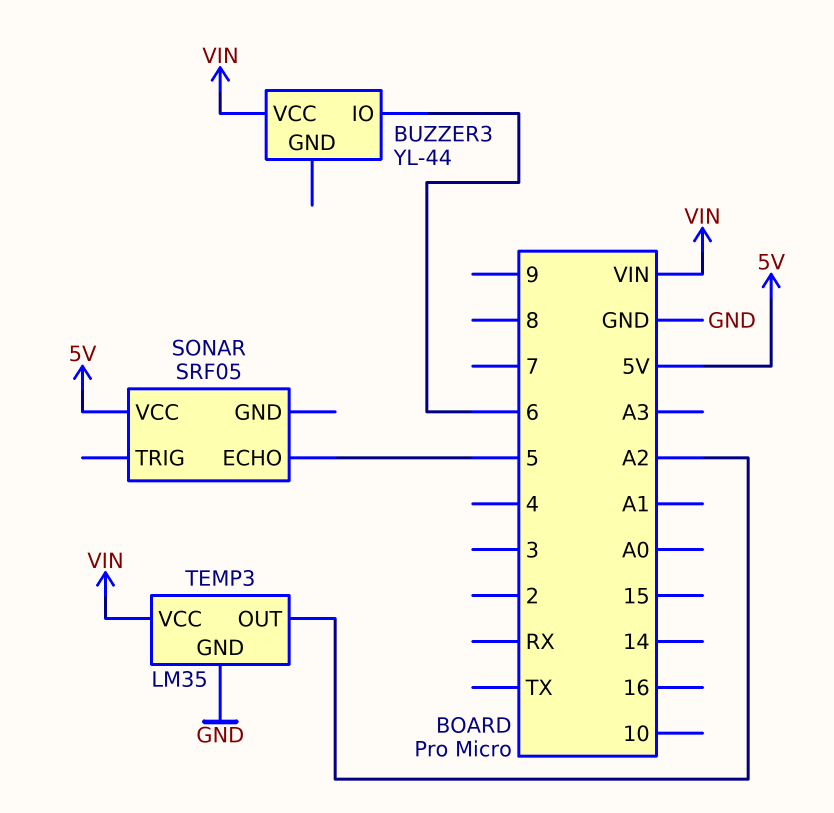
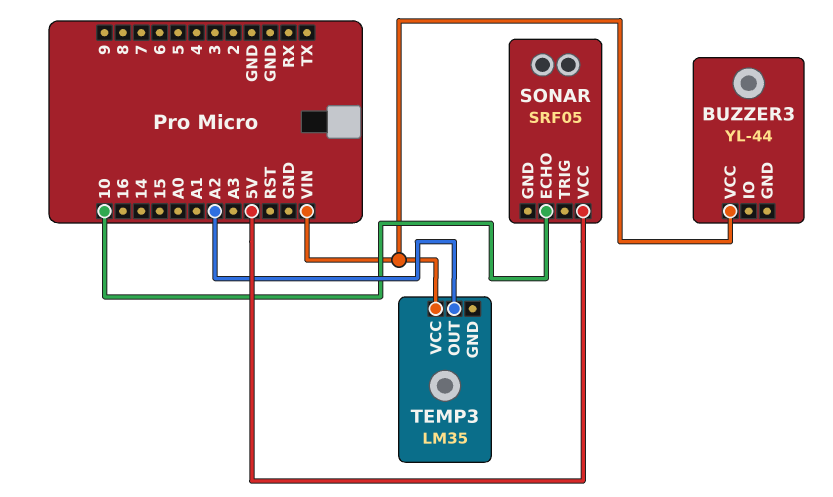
BUZZER3 pin IO: 6 -> none
SONAR pin ECHO: 5 -> 10
TEMP3 pin GND: GND -> none

